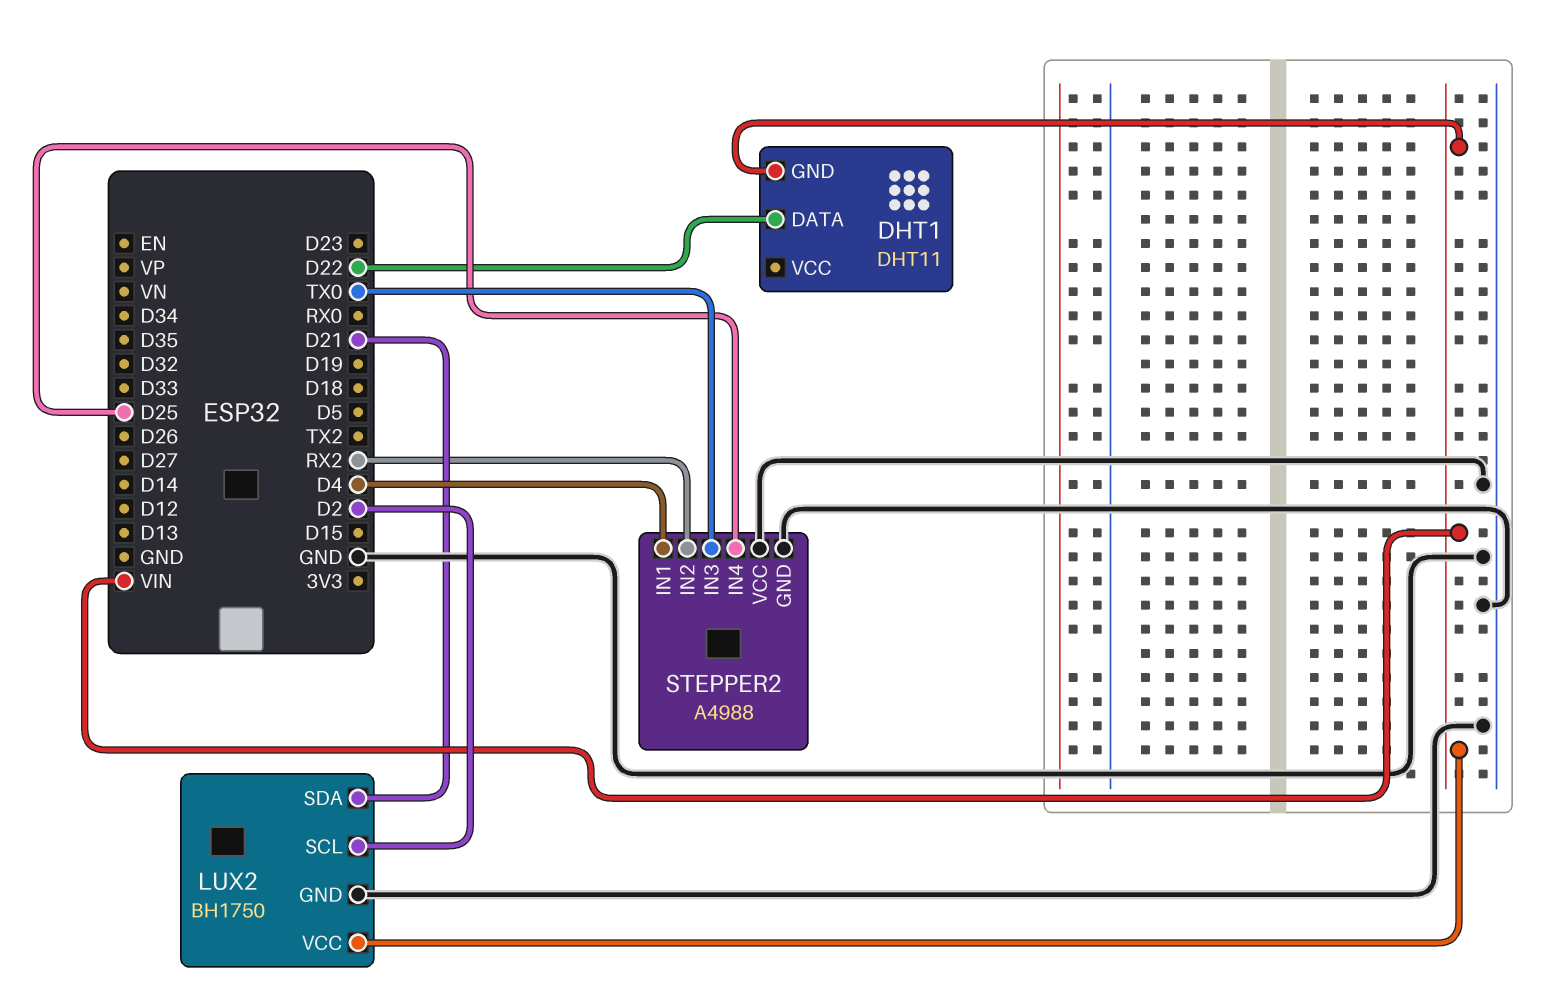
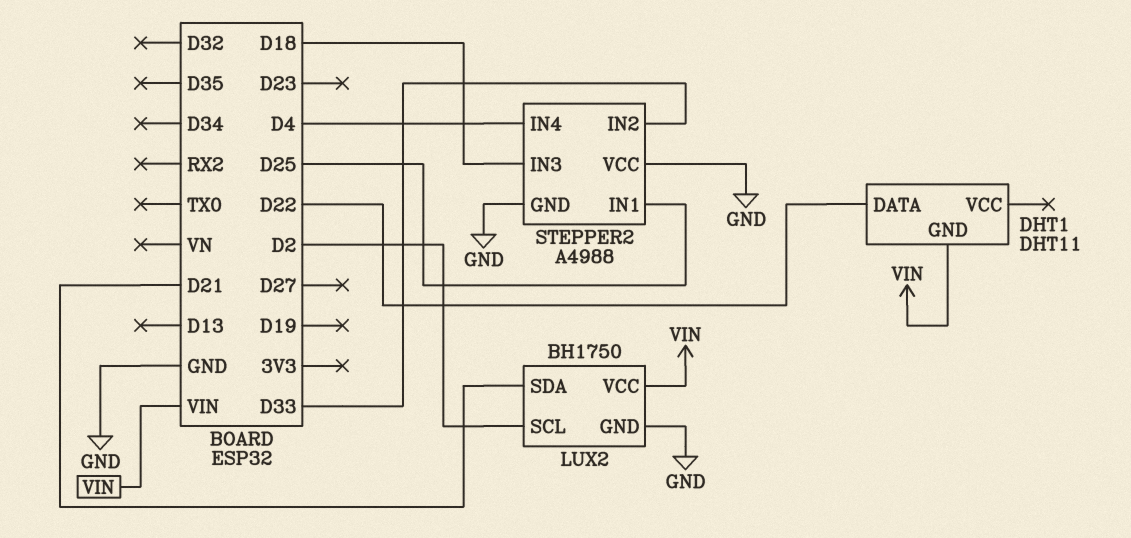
STEPPER2 pin IN1: D4 -> D25
STEPPER2 pin IN2: RX2 -> D33
STEPPER2 pin IN3: TX0 -> D18
STEPPER2 pin IN4: D25 -> D4

